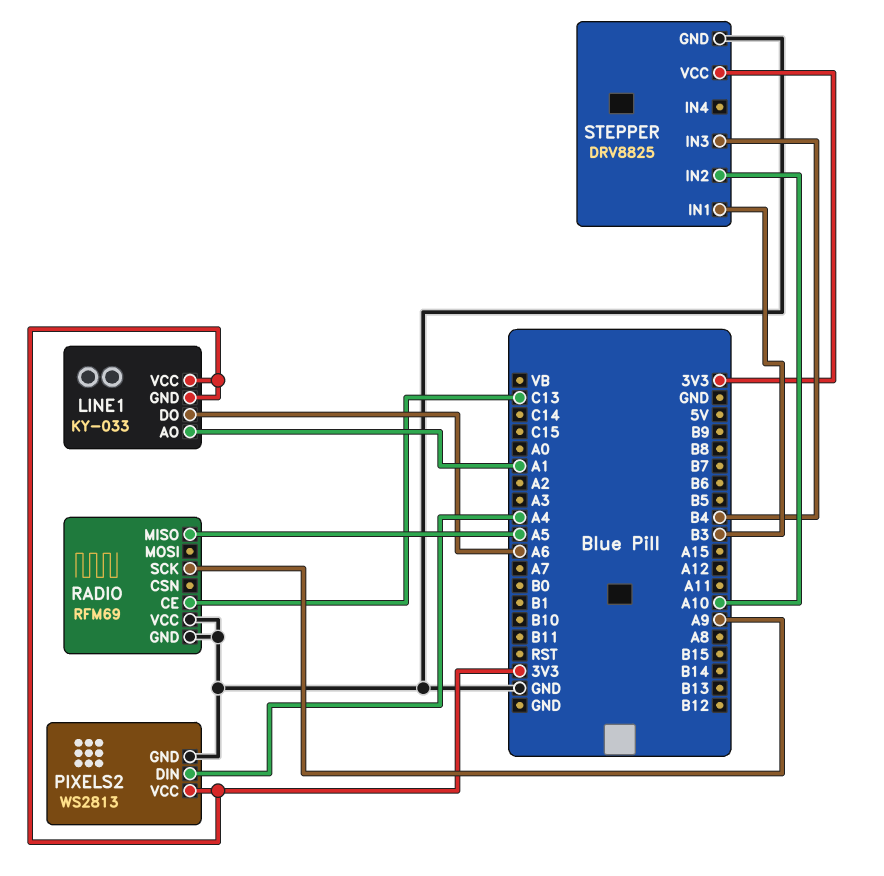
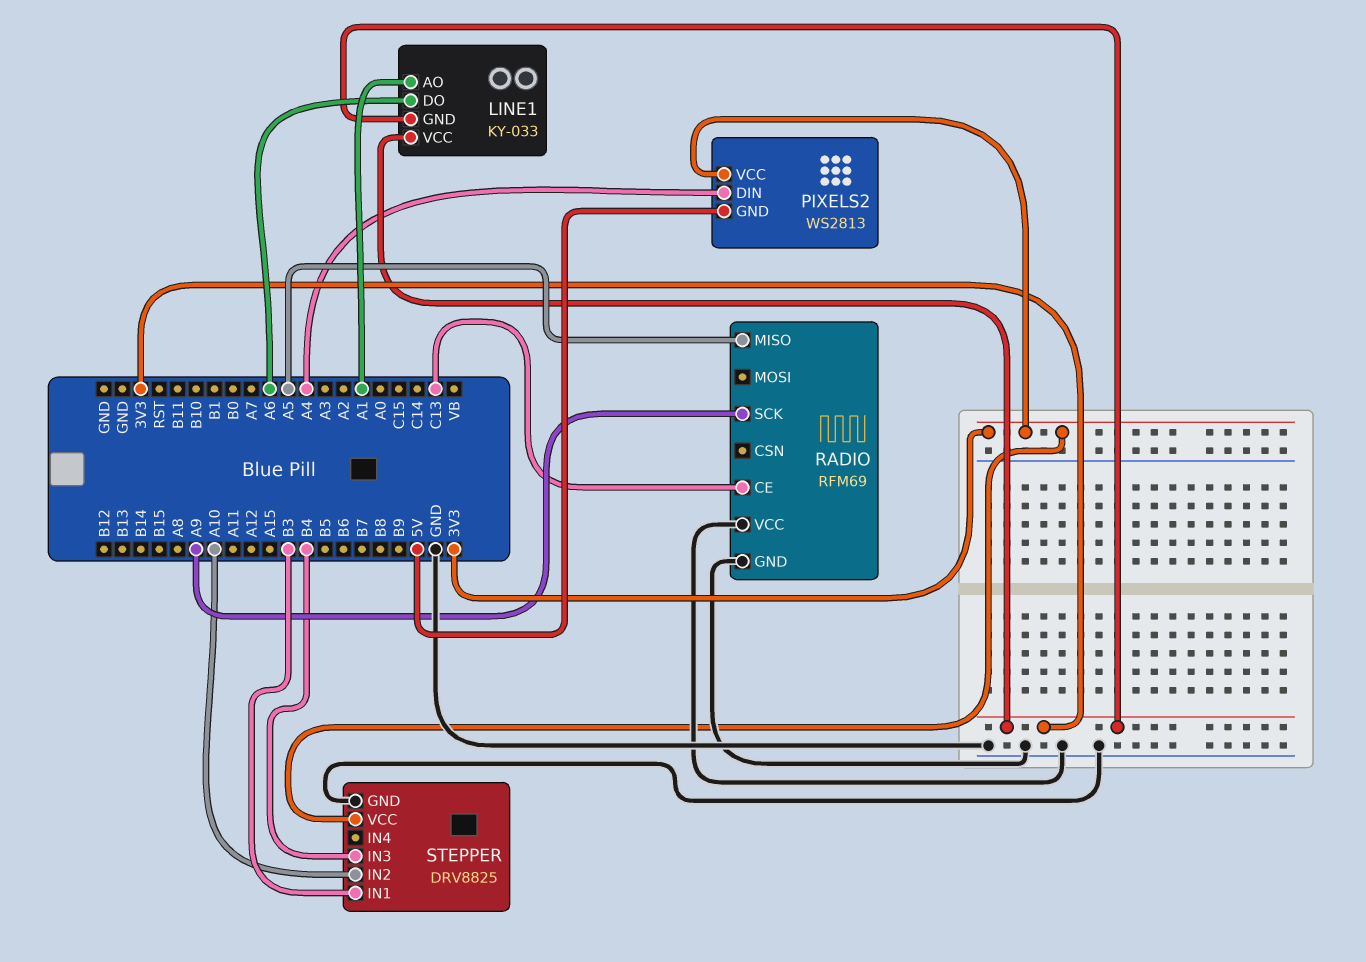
PIXELS2 pin GND: GND -> 5V

